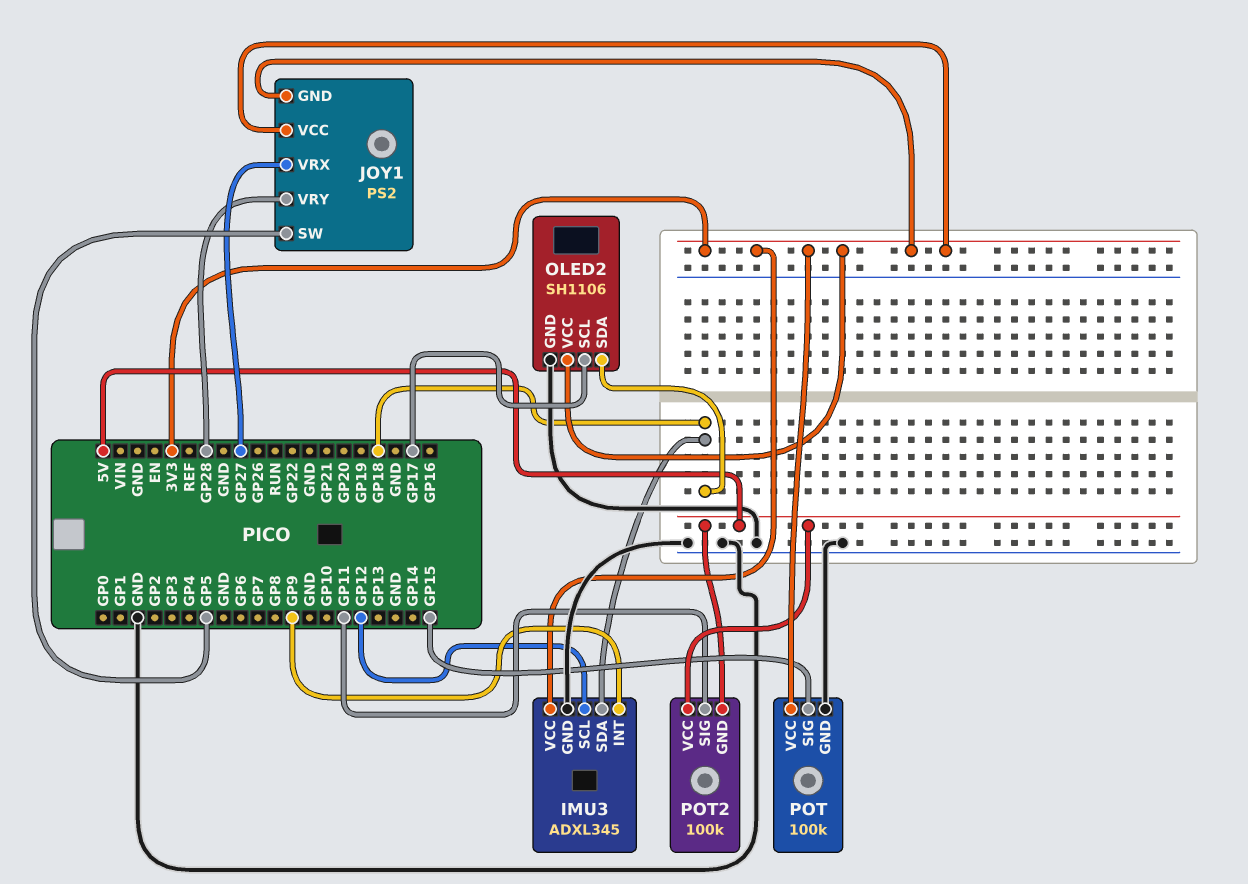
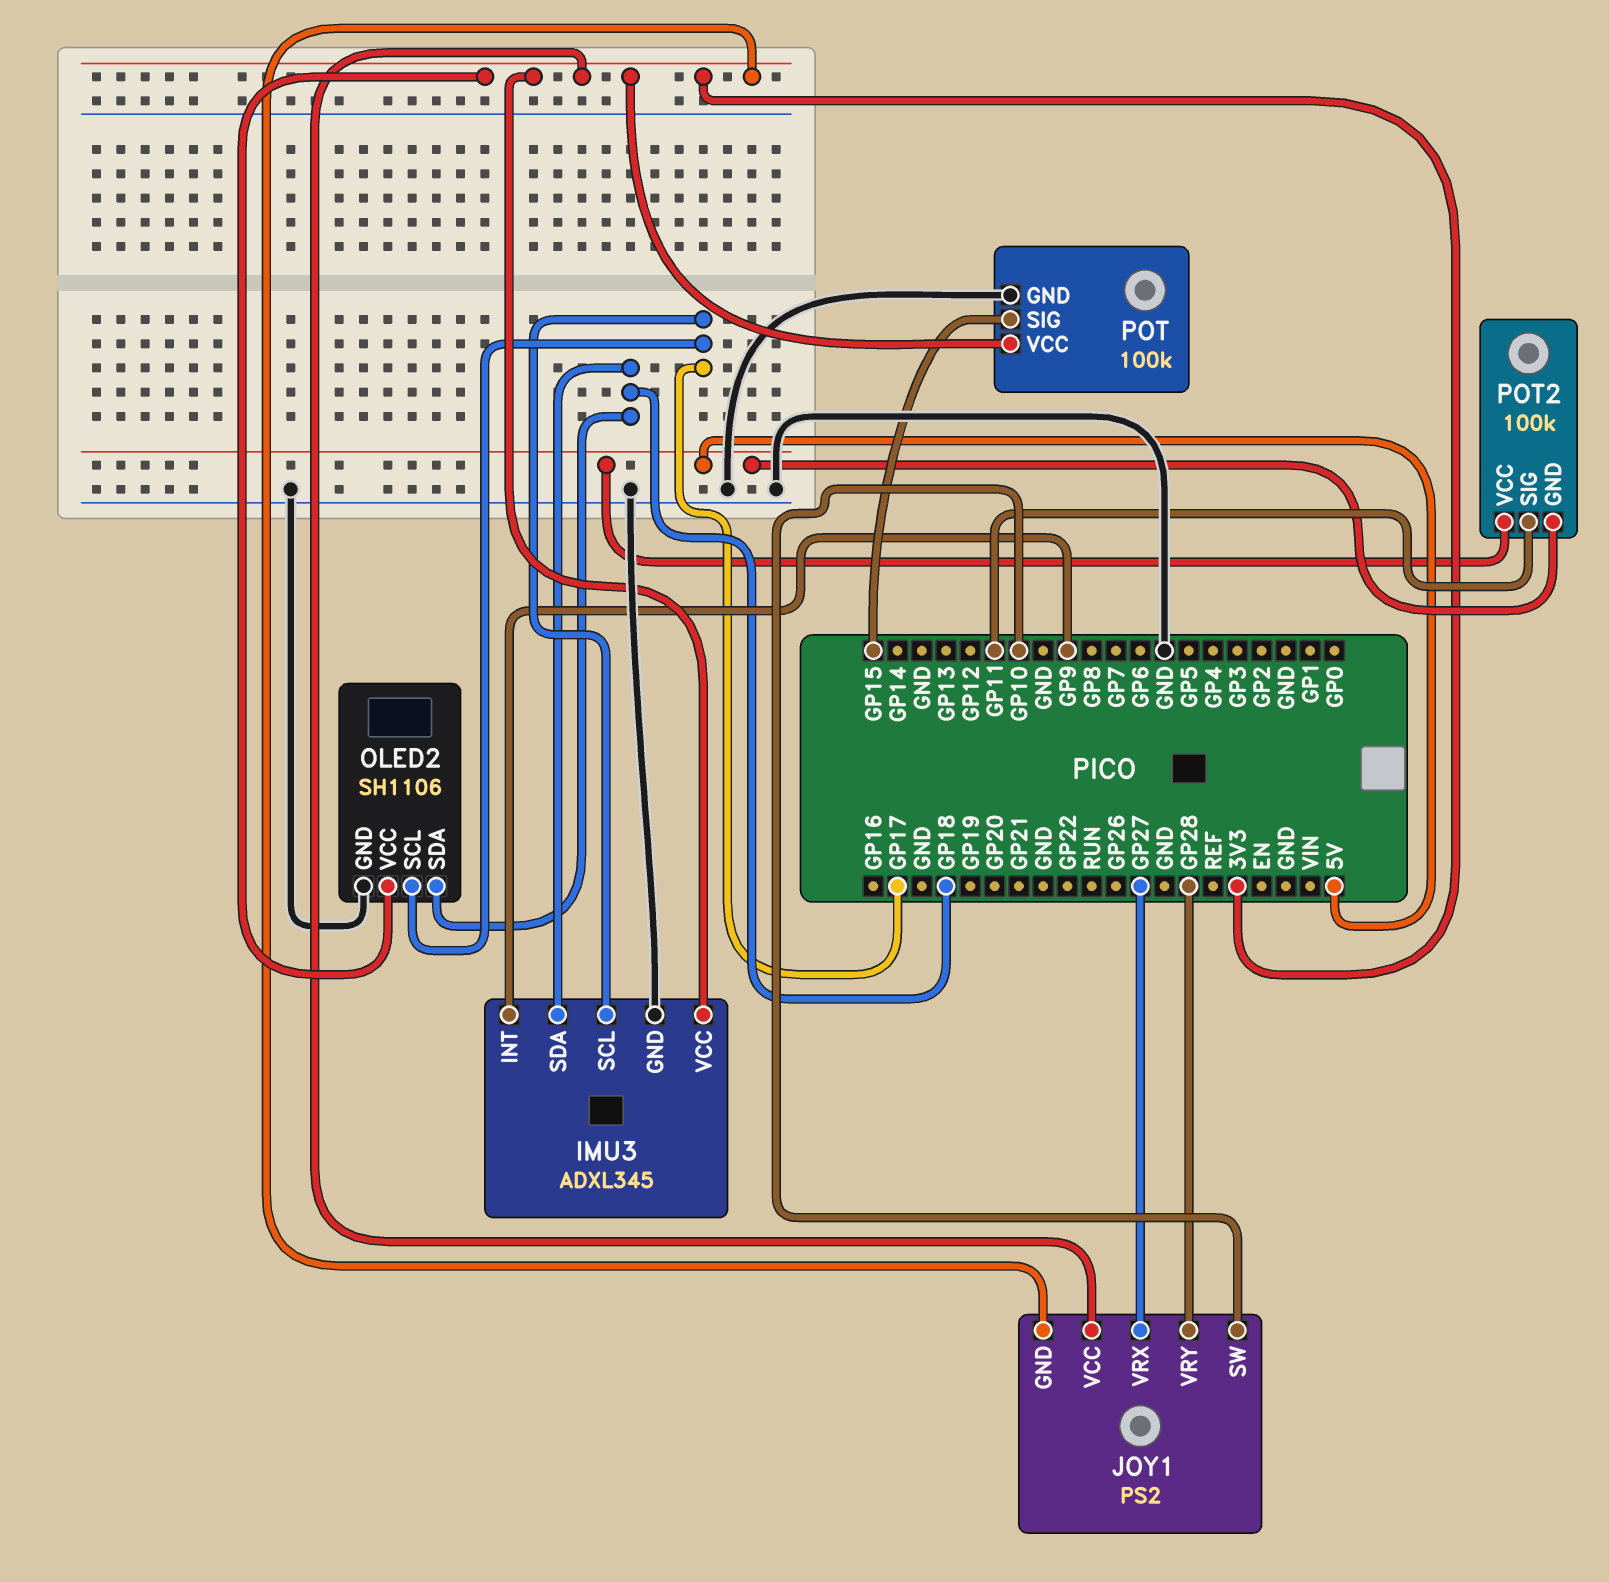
IMU3 pin SCL: GP12 -> GP17
JOY1 pin SW: GP5 -> GP10

